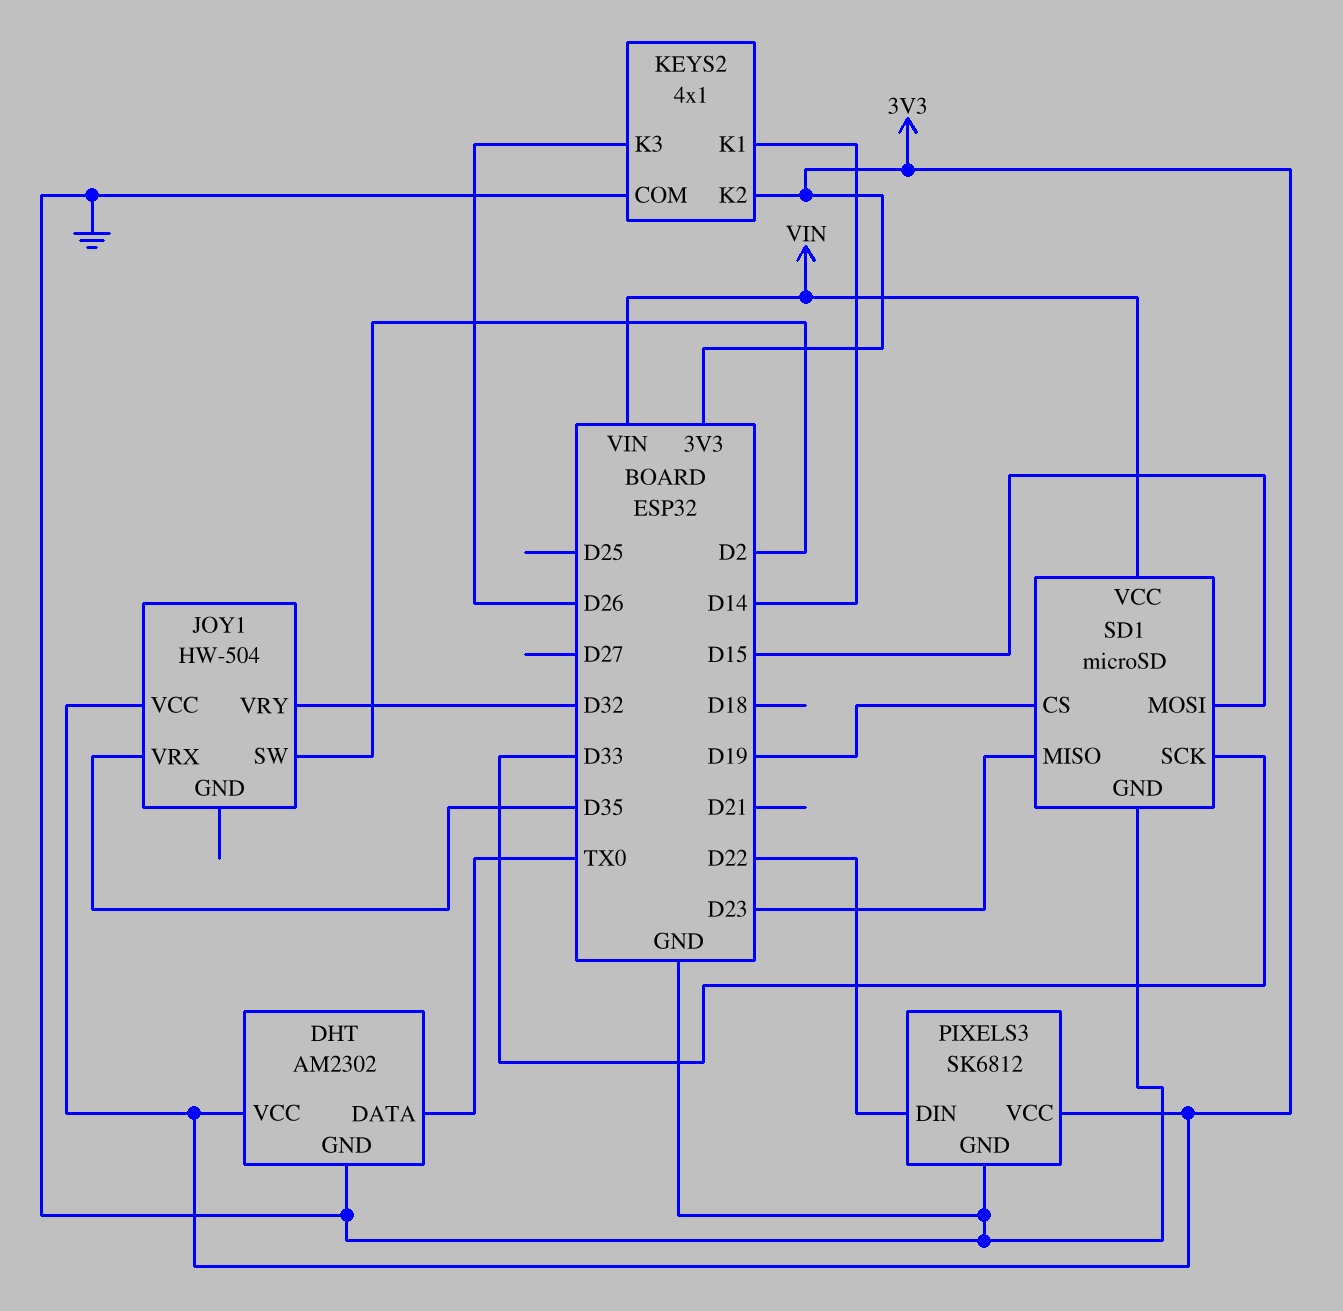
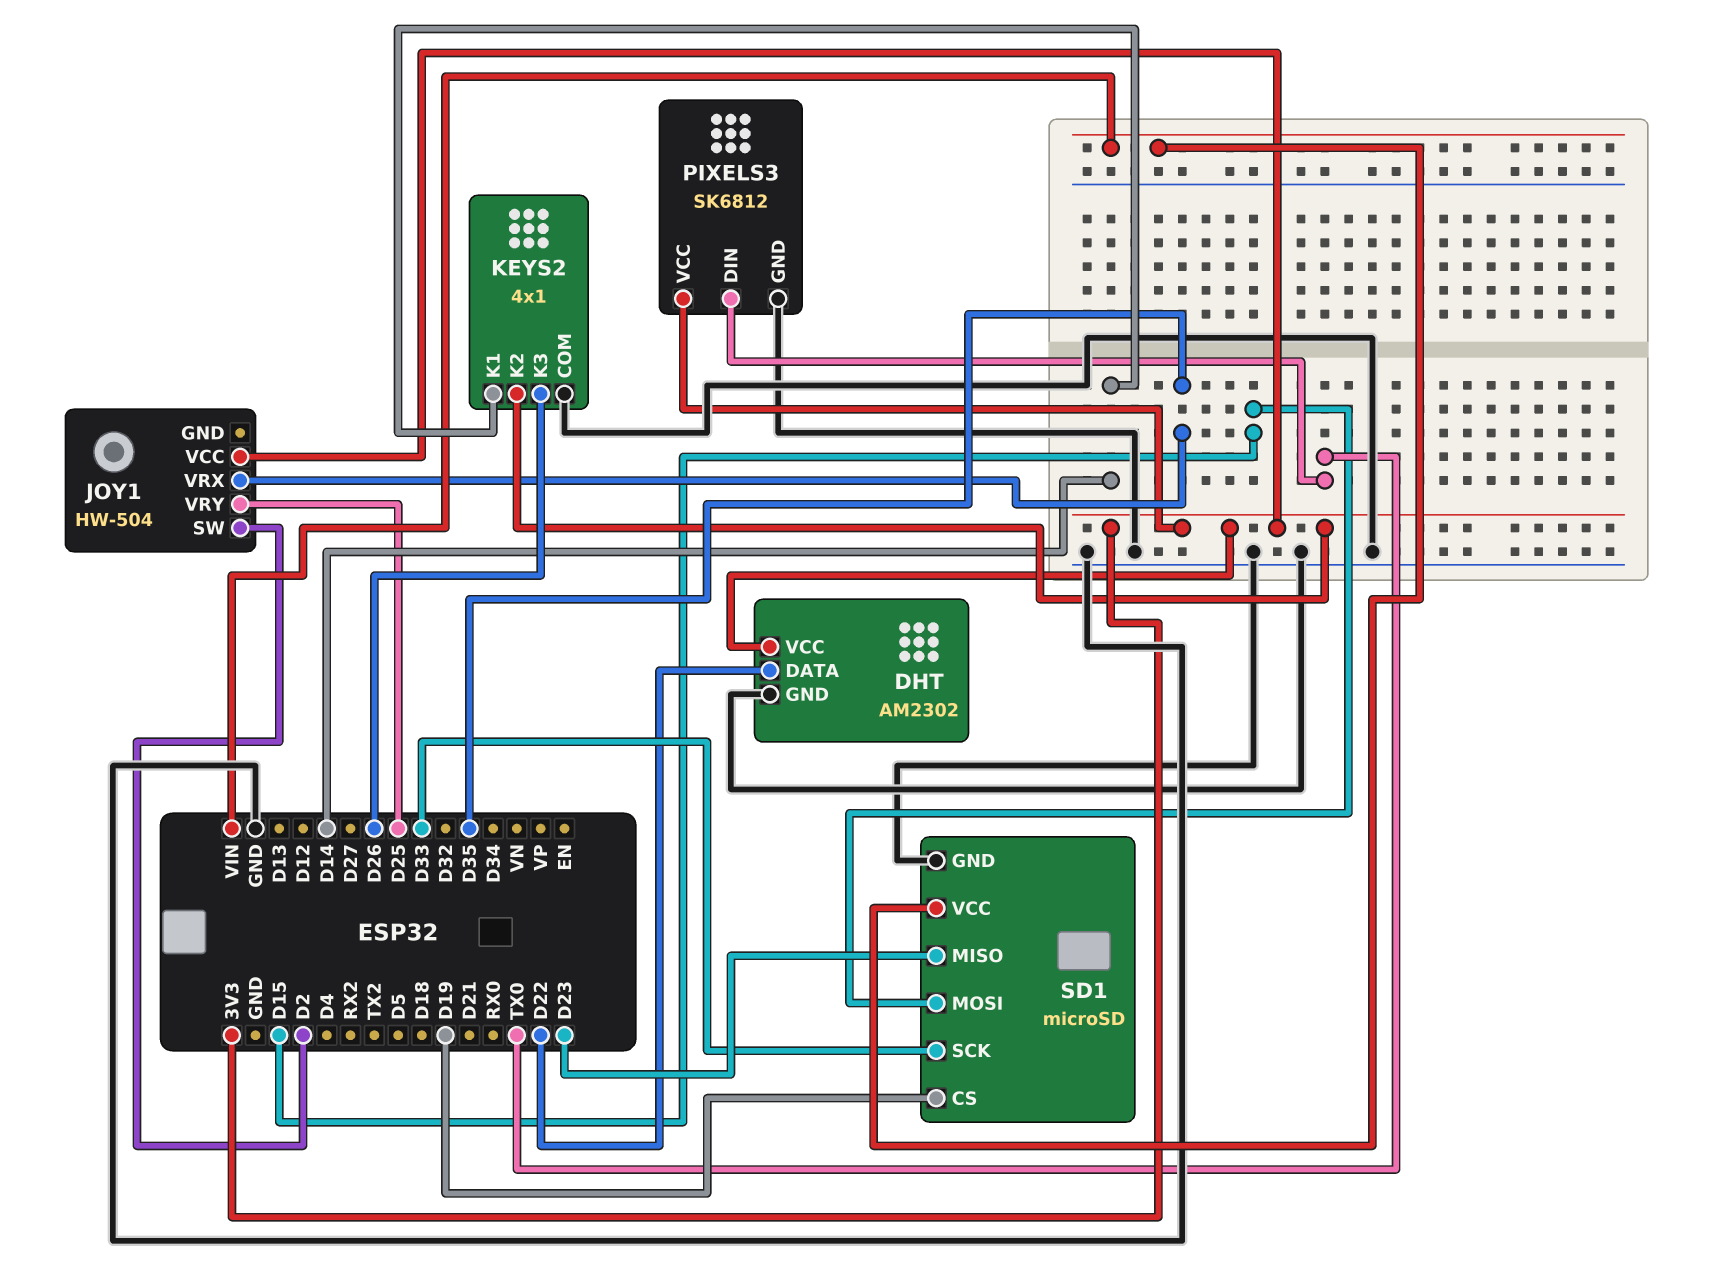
DHT pin DATA: TX0 -> D22
JOY1 pin VRY: D32 -> D25
PIXELS3 pin DIN: D22 -> TX0

